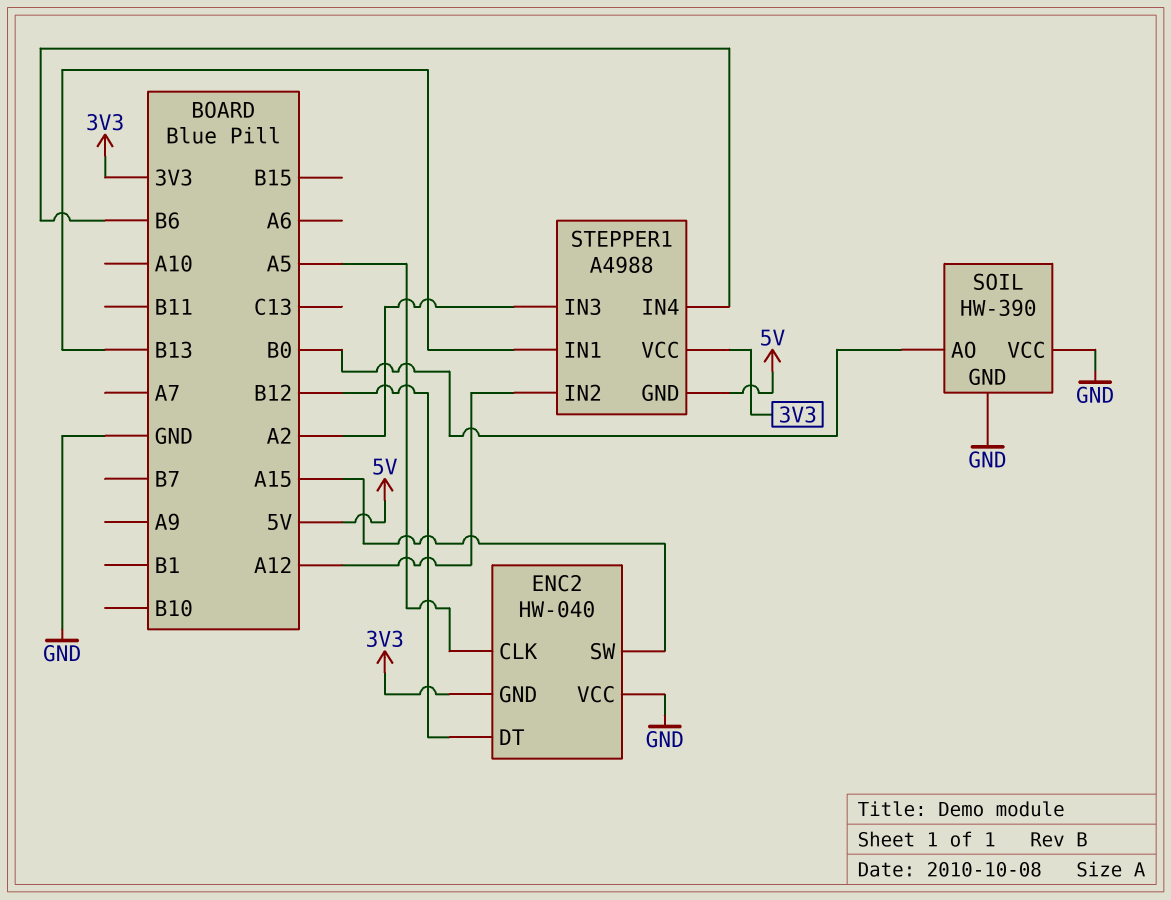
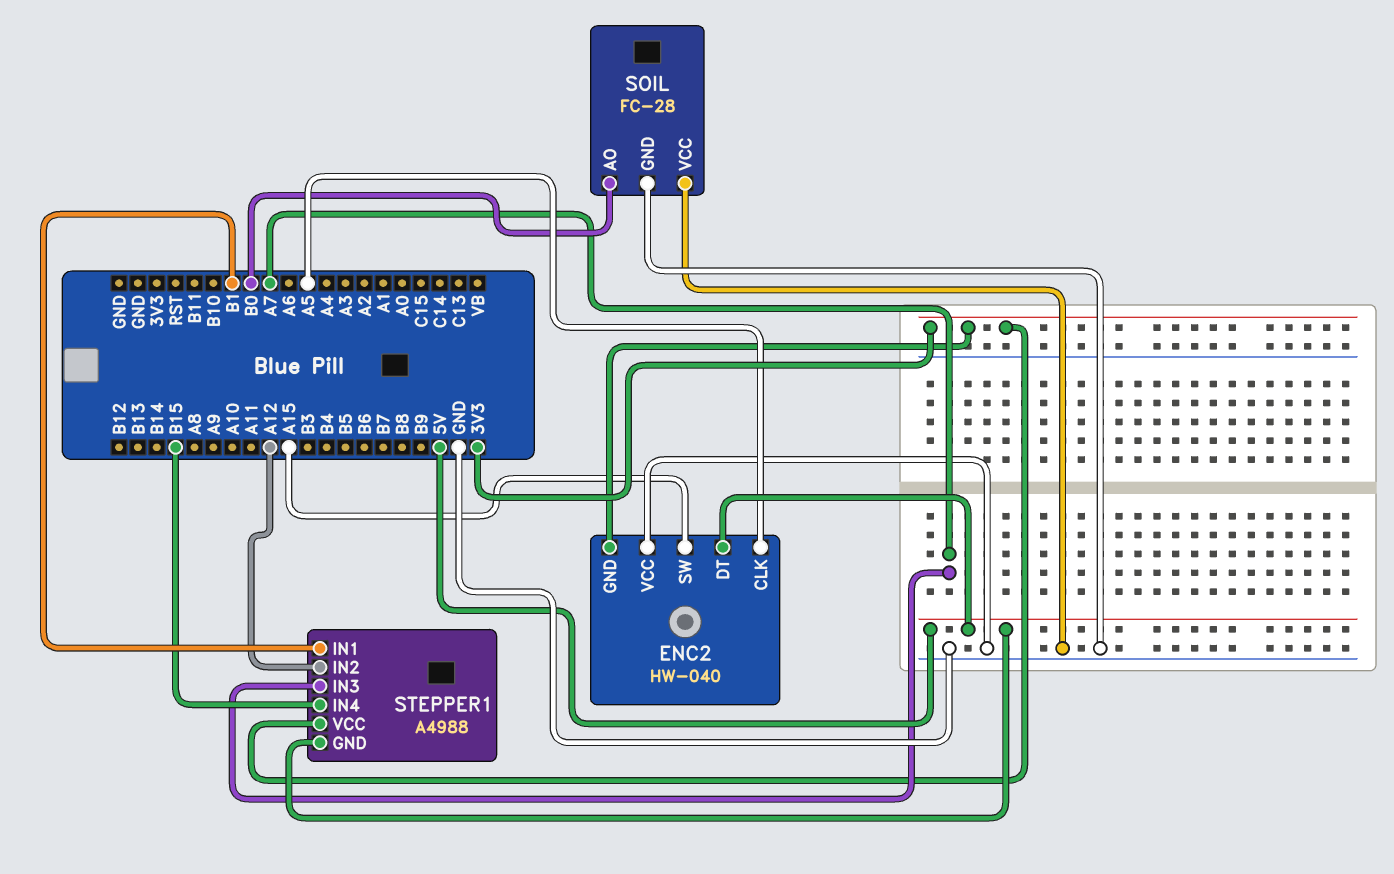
ENC2 pin DT: B12 -> 5V
SOIL: HW-390 -> FC-28
STEPPER1 pin IN1: B13 -> B1
STEPPER1 pin IN3: A2 -> A7
STEPPER1 pin IN4: B6 -> B15

